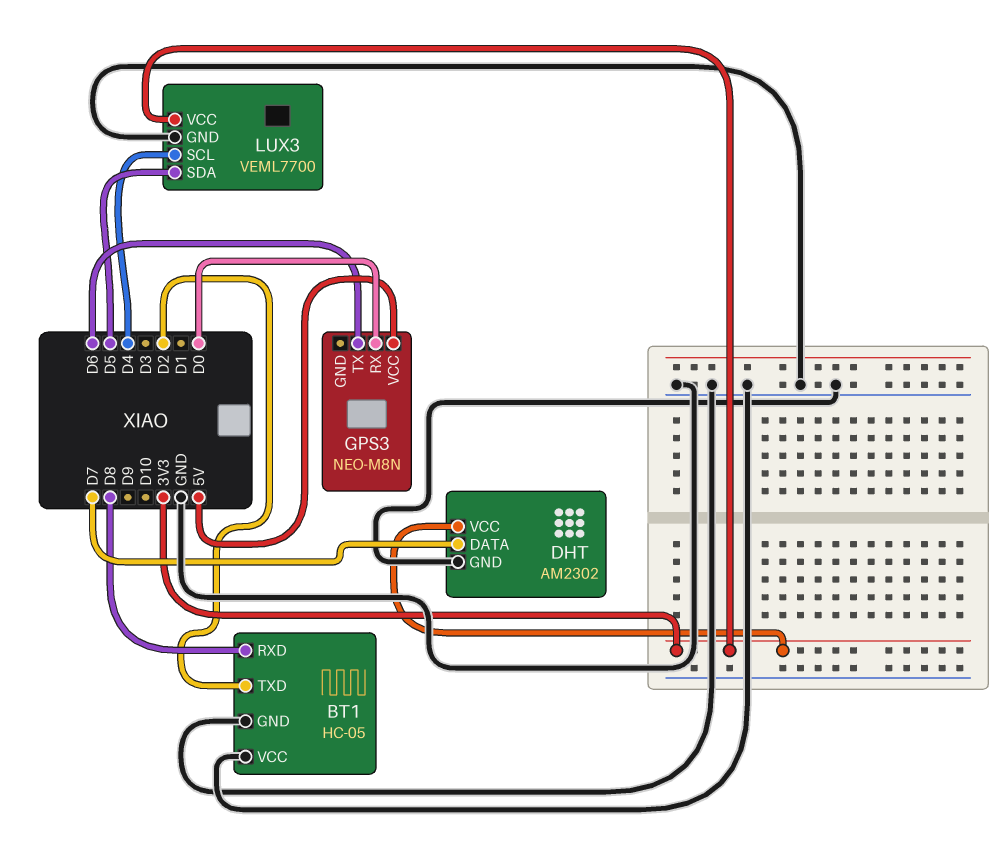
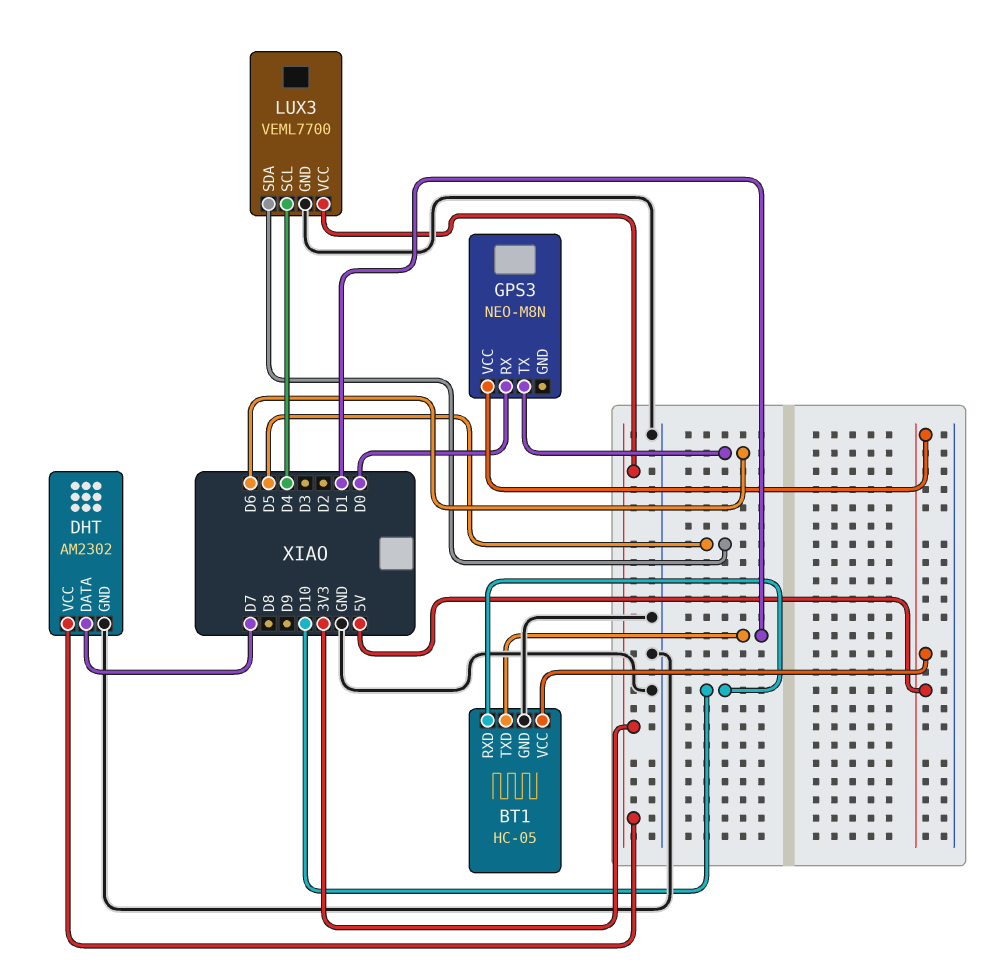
BT1 pin RXD: D8 -> D10
BT1 pin TXD: D2 -> D1
BT1 pin VCC: GND -> 5V

